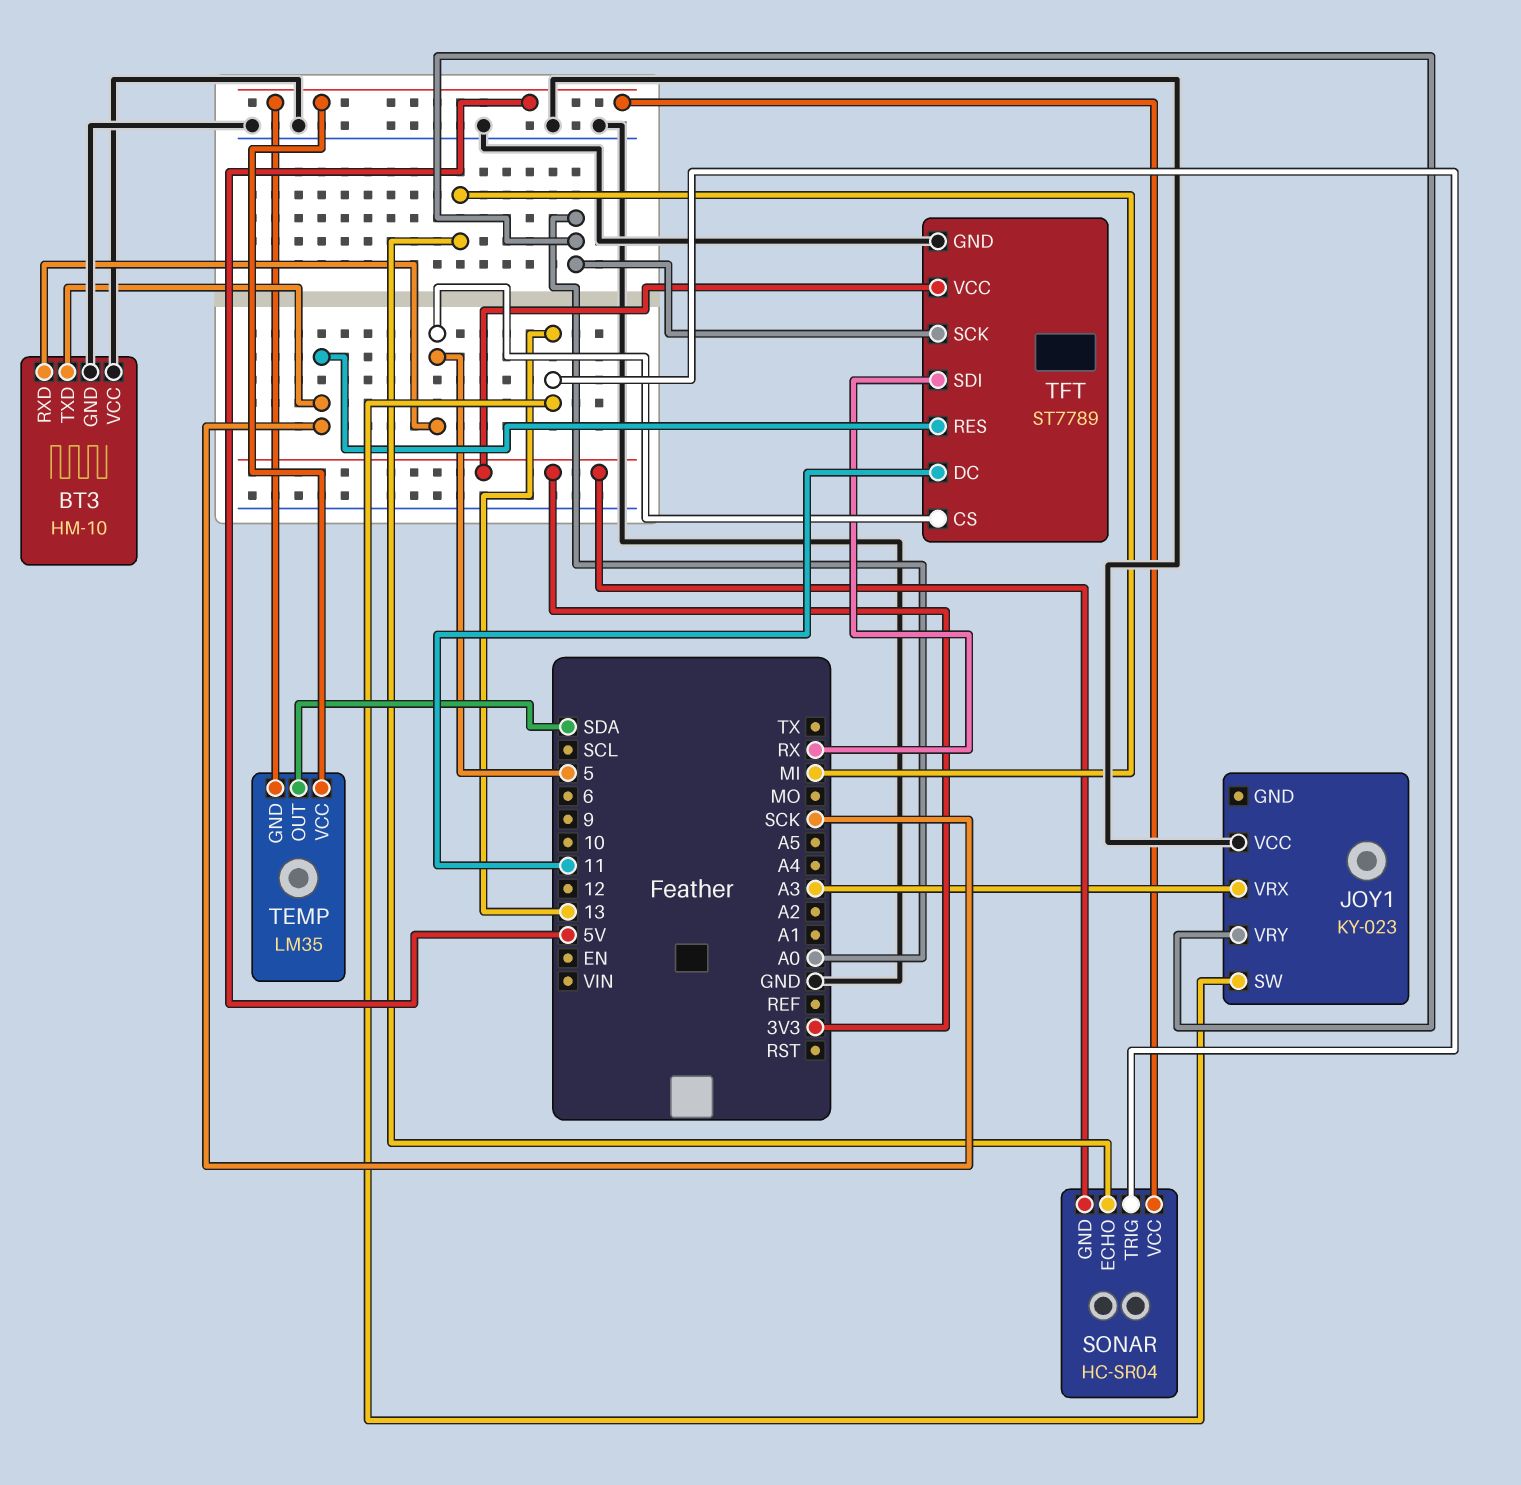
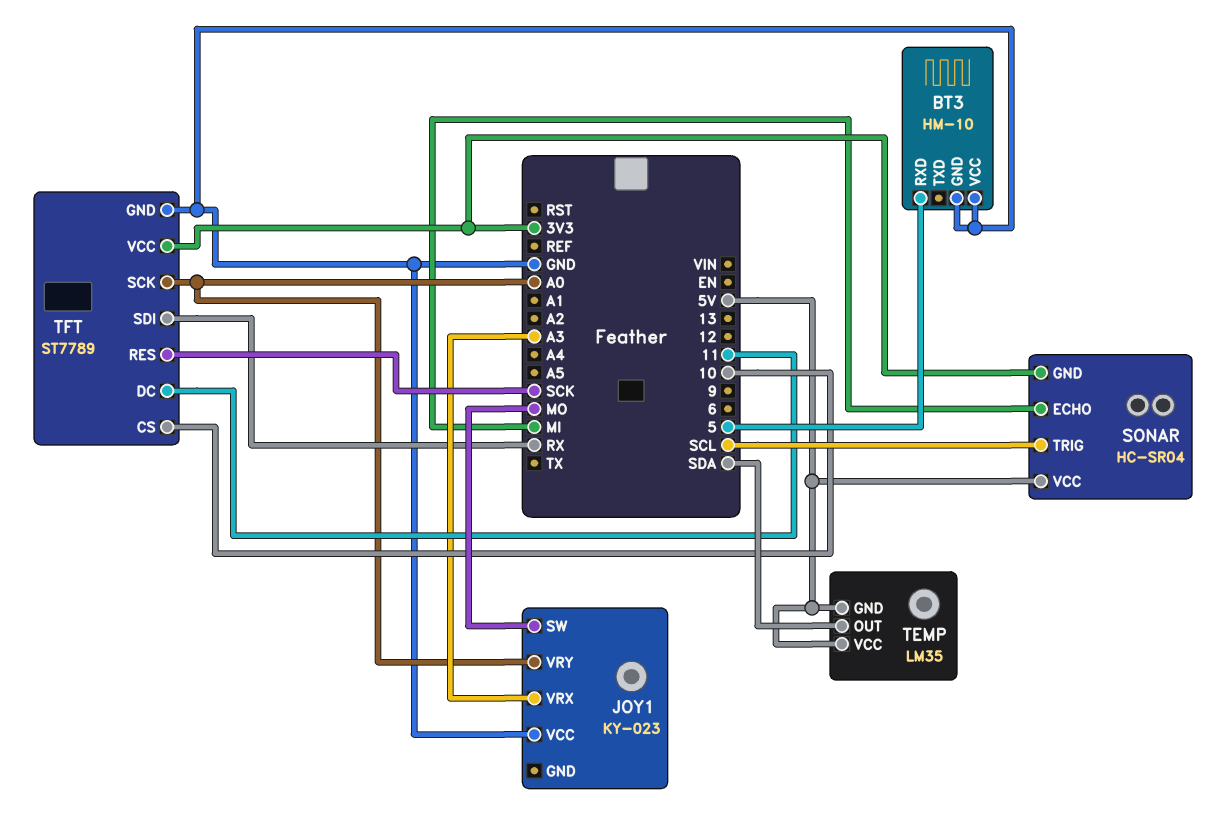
BT3 pin TXD: SCK -> none
JOY1 pin SW: 13 -> MO
SONAR pin TRIG: 13 -> SCL
TFT pin CS: 5 -> 10

